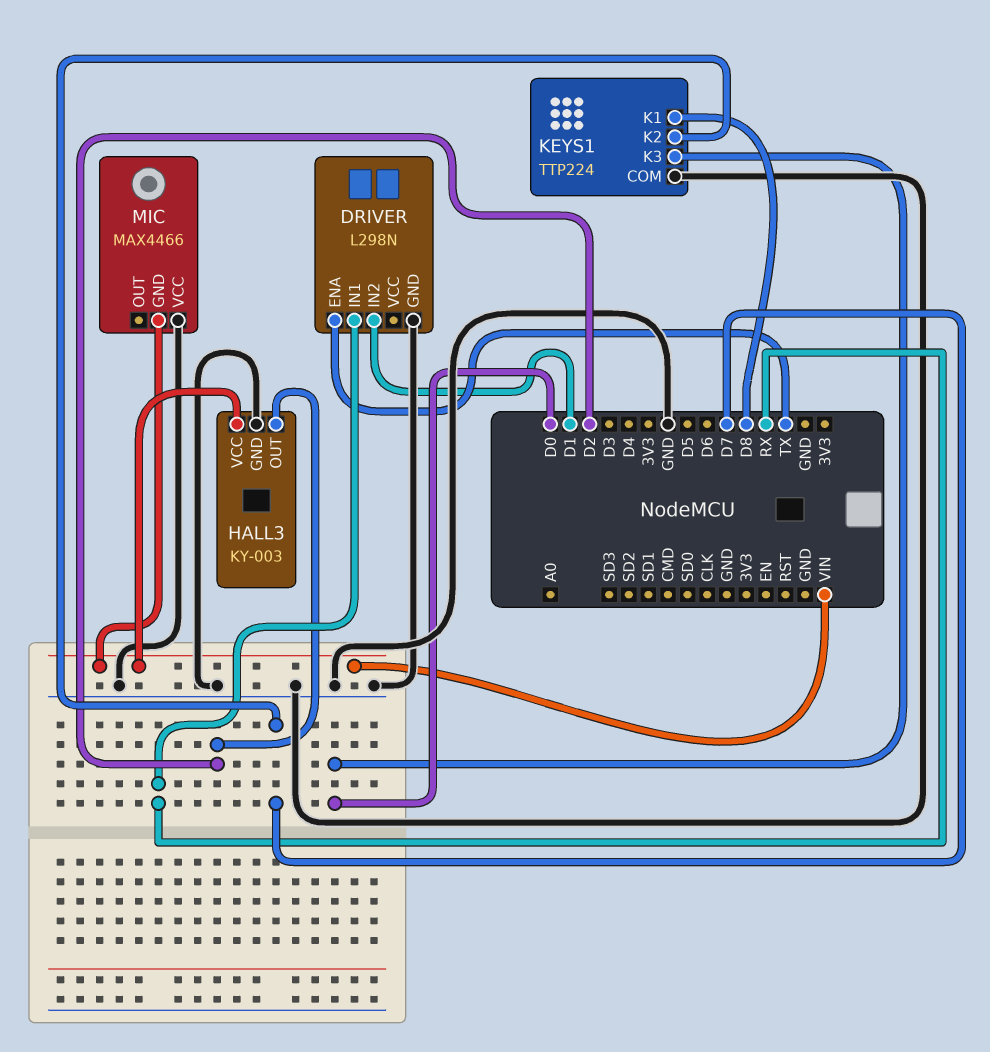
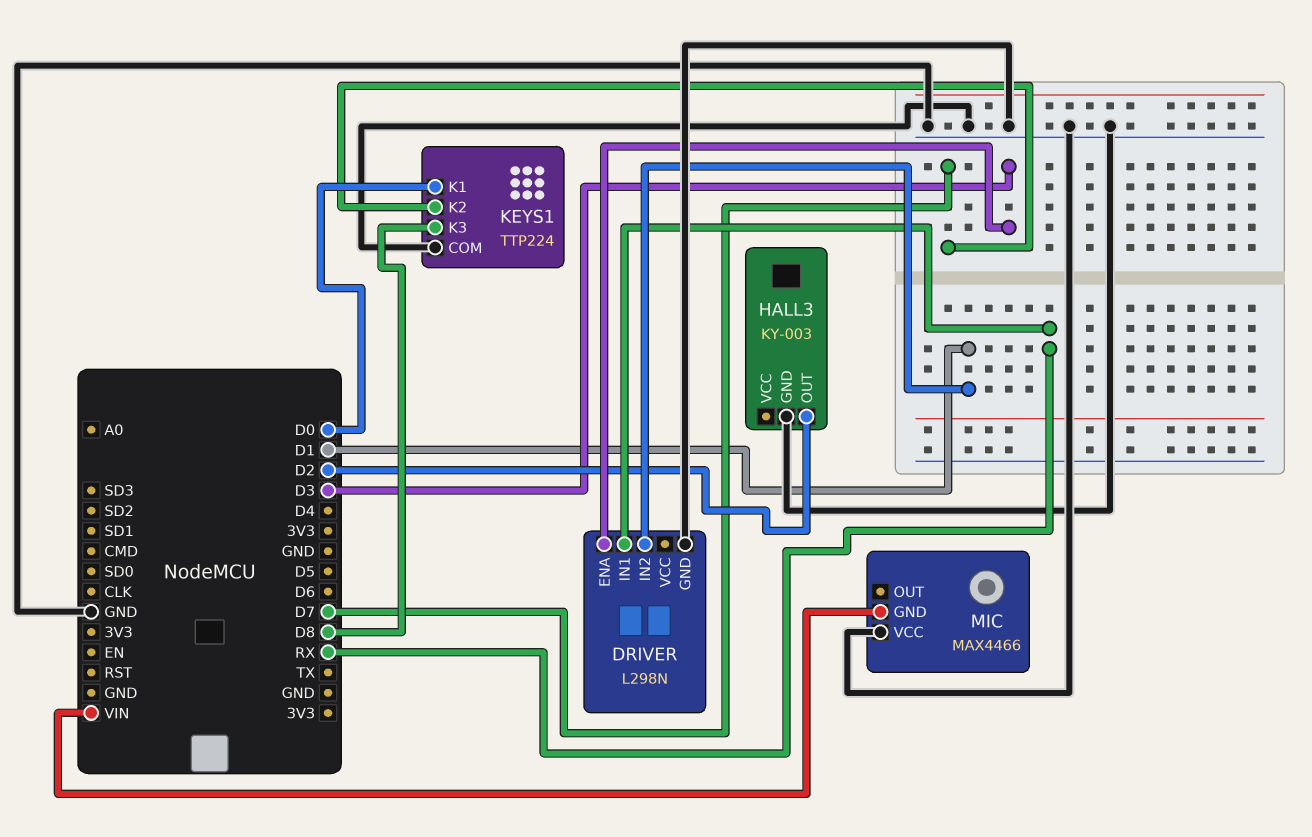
DRIVER pin ENA: TX -> D3
HALL3 pin VCC: VIN -> none
KEYS1 pin K1: D8 -> D0
KEYS1 pin K3: D0 -> D8

